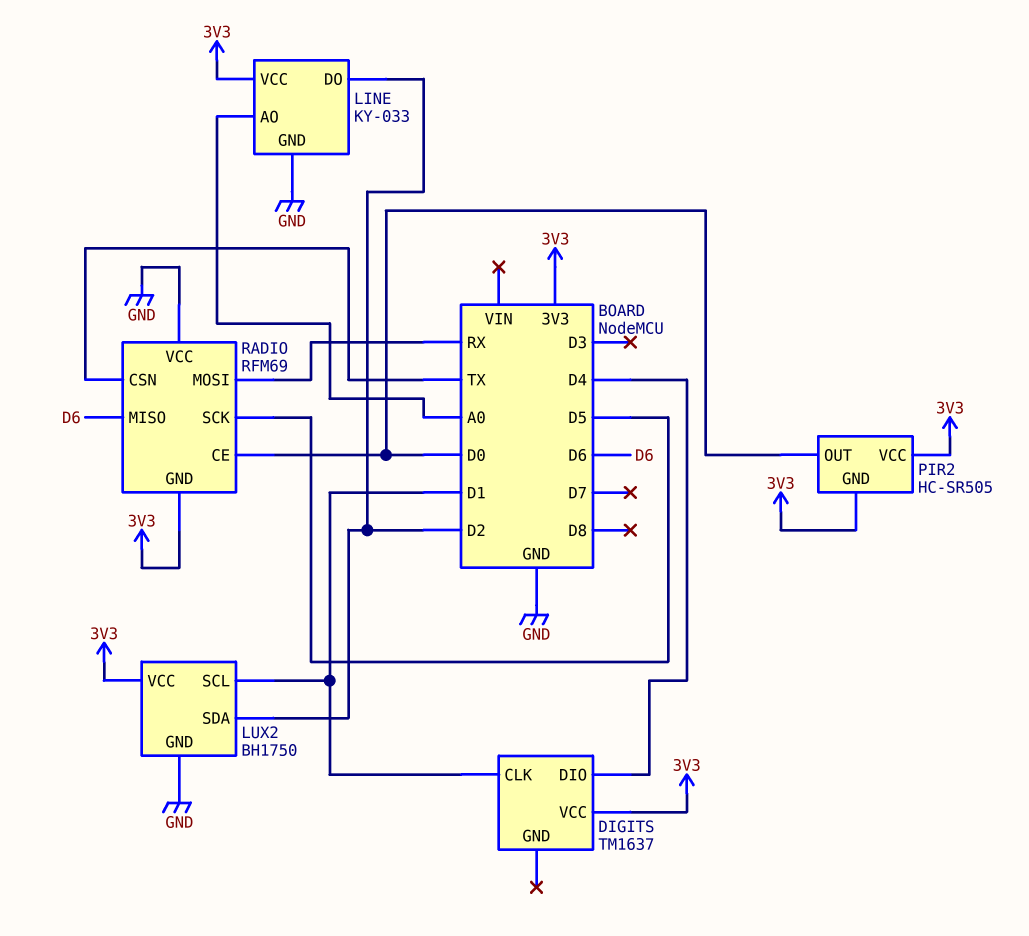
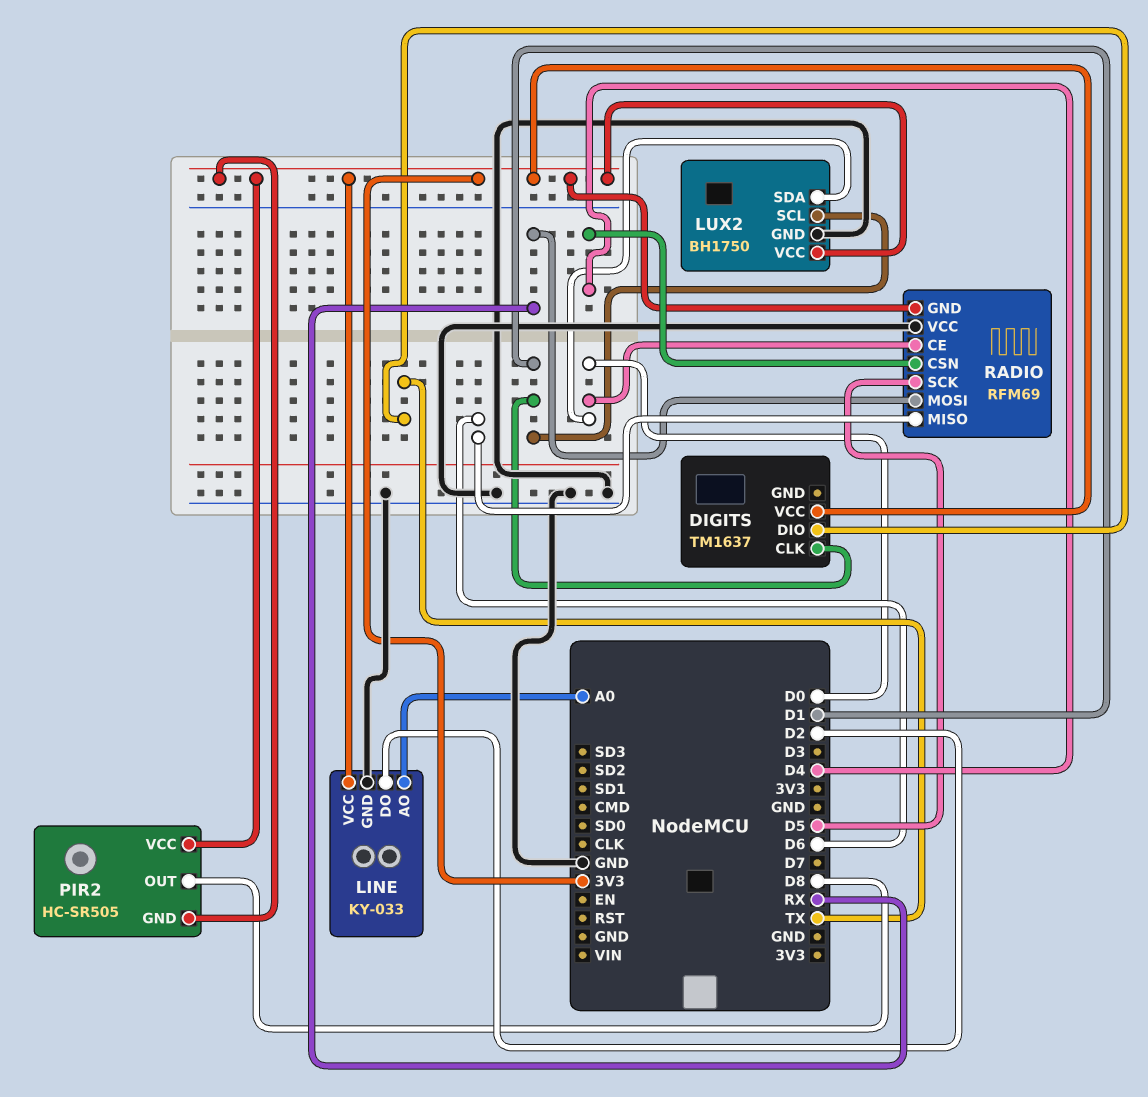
DIGITS pin DIO: D4 -> TX
LUX2 pin SDA: D2 -> D0
PIR2 pin OUT: D0 -> D8
RADIO pin CSN: TX -> D4

